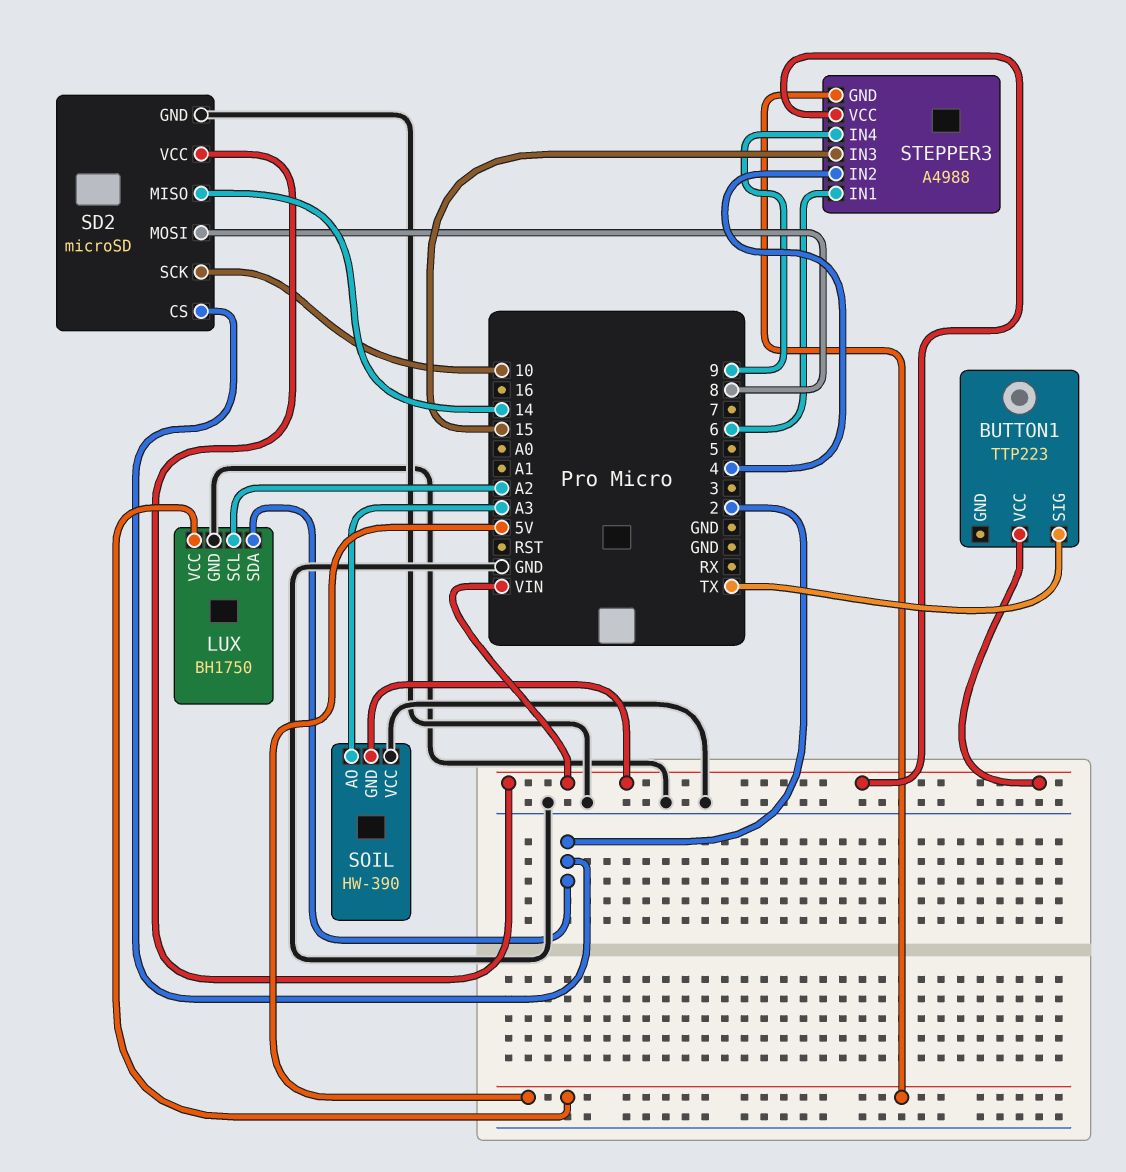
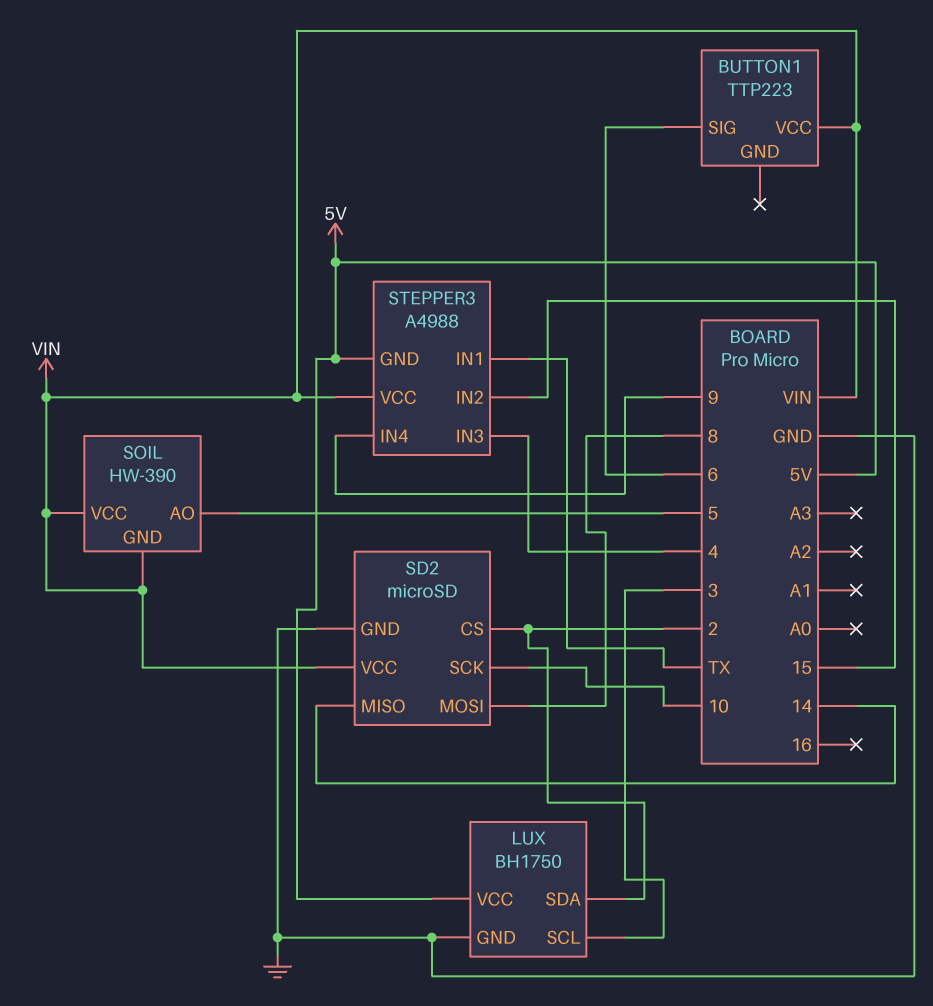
BUTTON1 pin SIG: TX -> 6
LUX pin SCL: A2 -> 3
SOIL pin AO: A3 -> 5
SOIL pin VCC: GND -> VIN
STEPPER3 pin IN1: 6 -> TX
STEPPER3 pin IN2: 4 -> 15
STEPPER3 pin IN3: 15 -> 4

